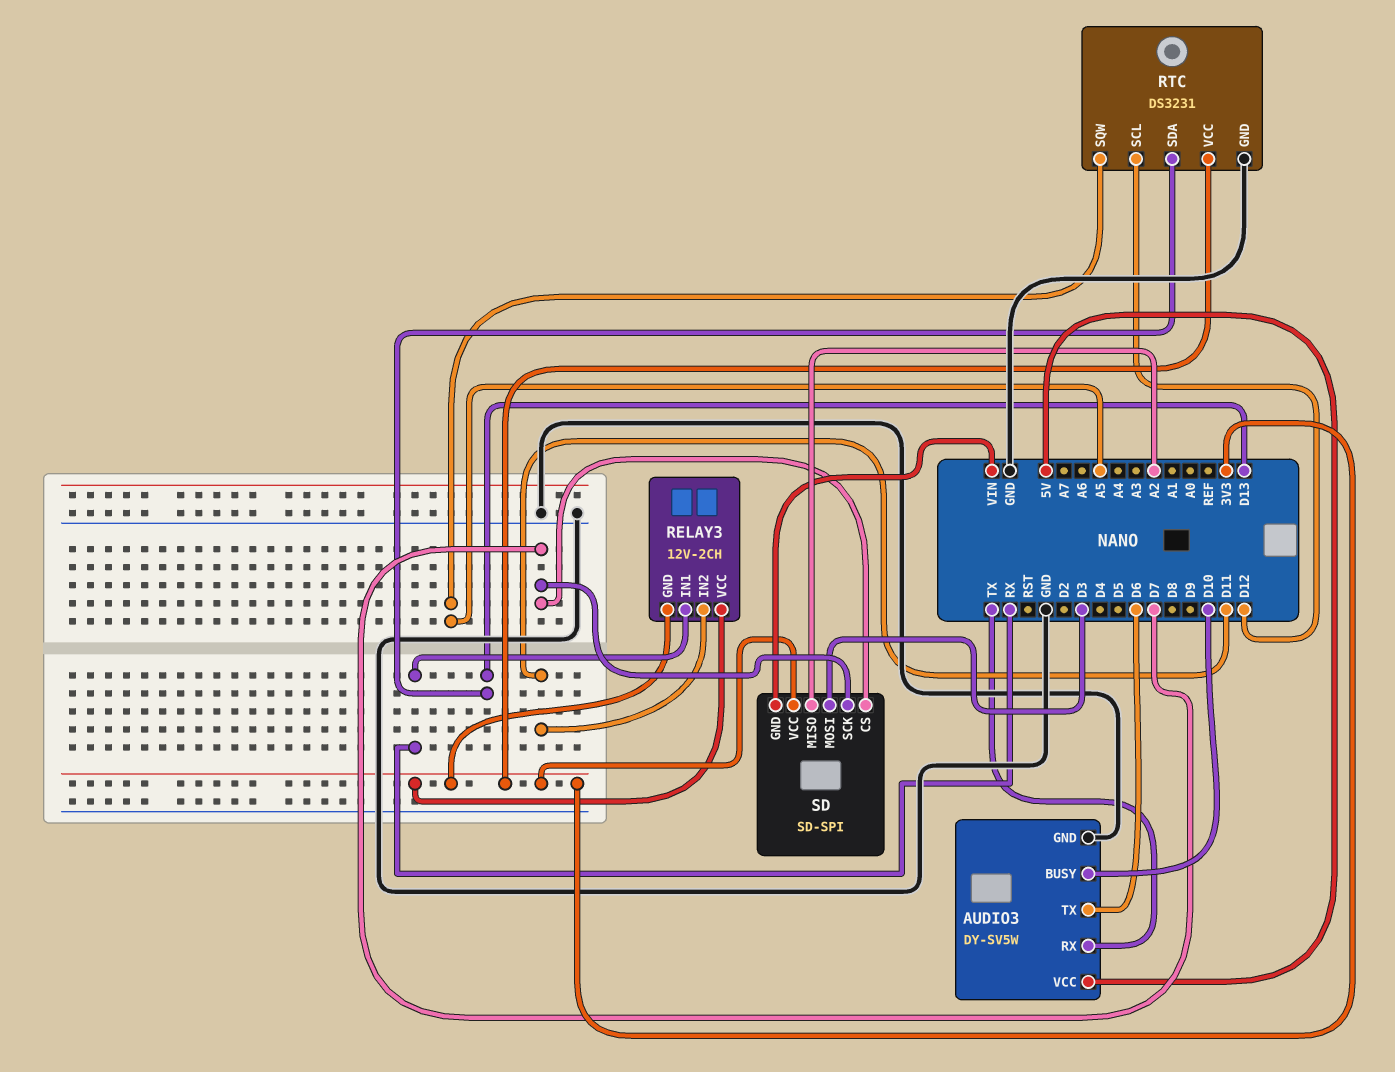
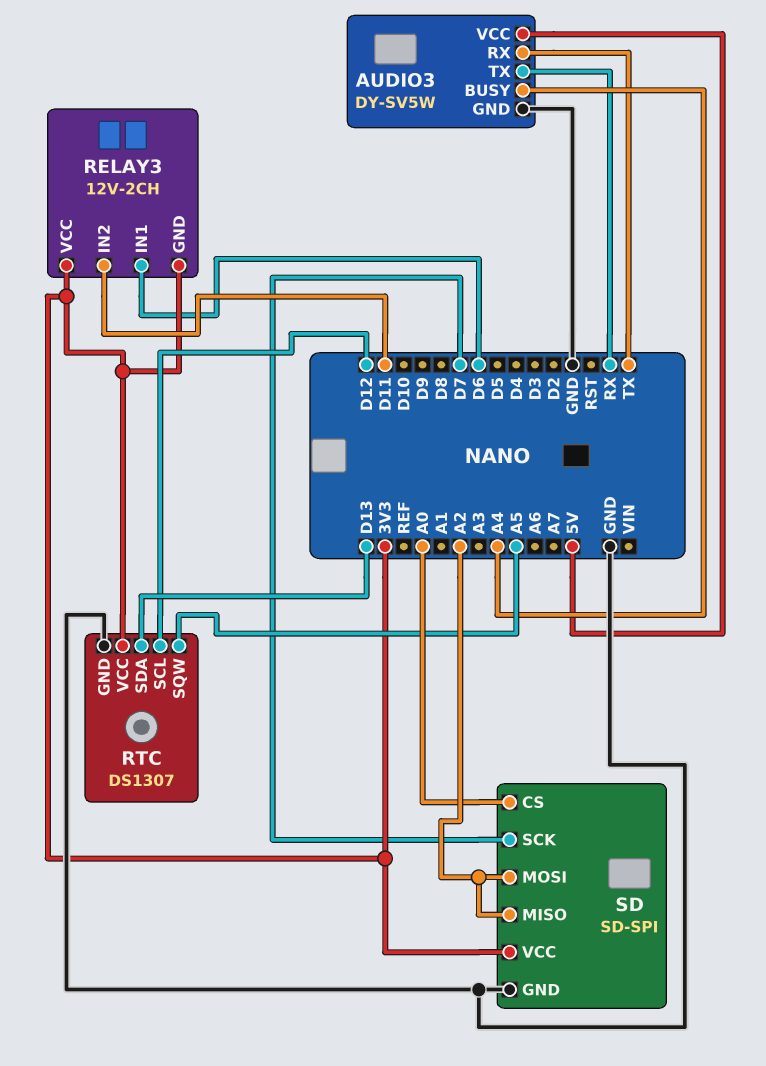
AUDIO3 pin BUSY: D10 -> A4
AUDIO3 pin TX: D6 -> RX
RELAY3 pin IN1: RX -> D6
RTC: DS3231 -> DS1307
SD pin CS: D7 -> A0
SD pin GND: VIN -> GND
SD pin MOSI: D3 -> A2

